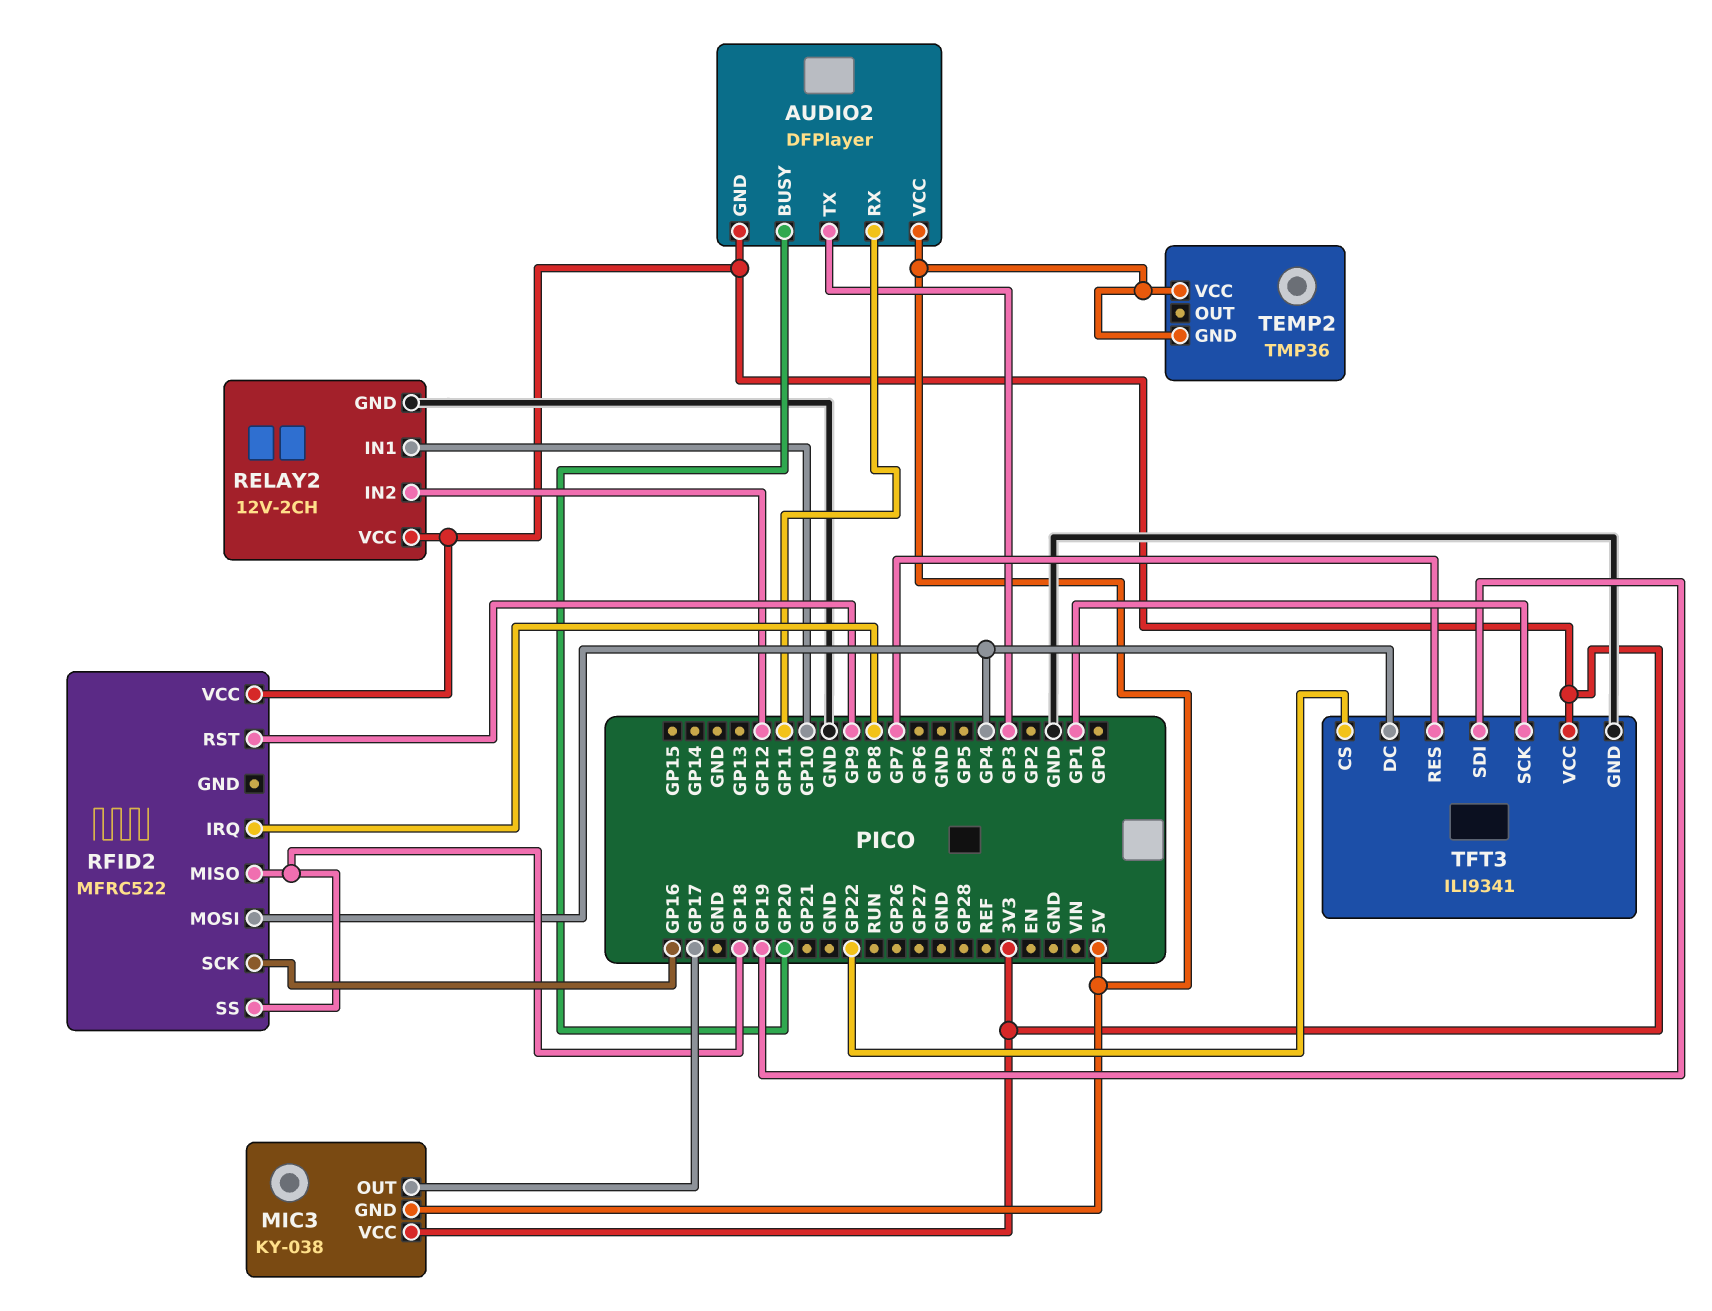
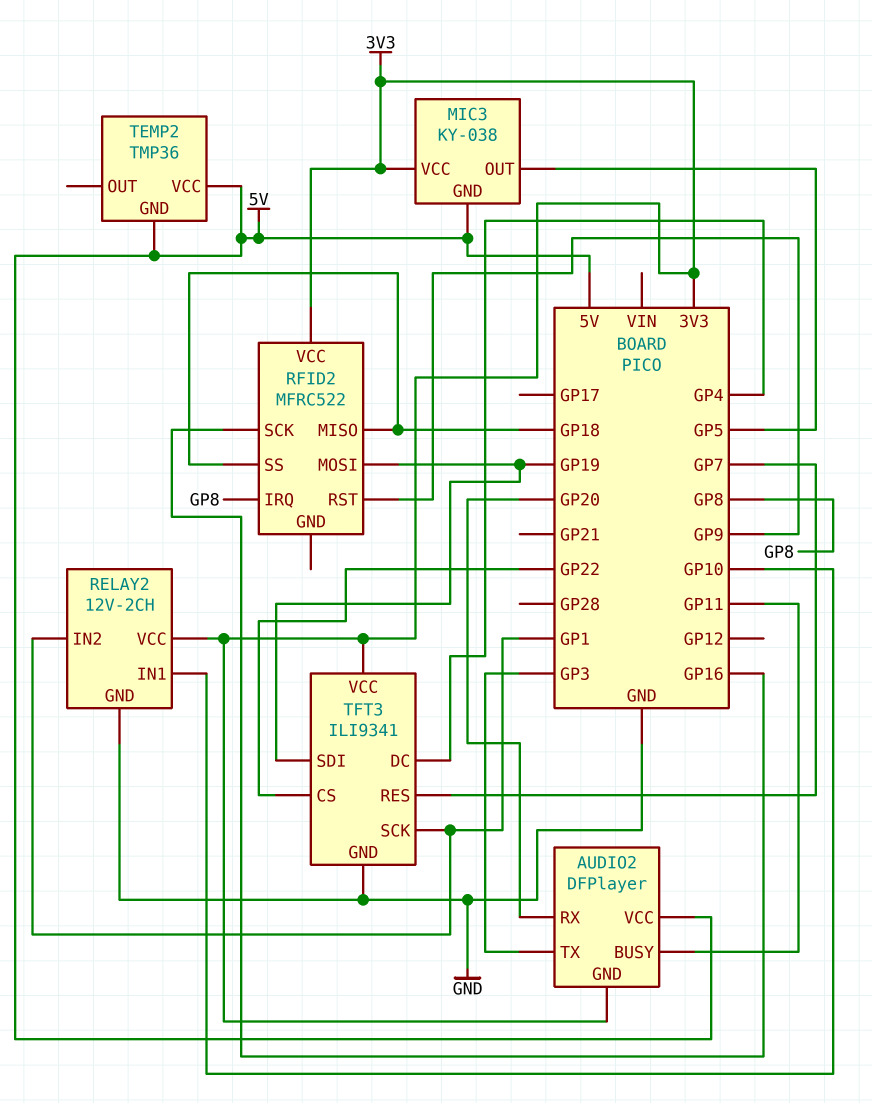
AUDIO2 pin BUSY: GP20 -> GP11
AUDIO2 pin RX: GP11 -> GP20
MIC3 pin OUT: GP17 -> GP5
RELAY2 pin IN2: GP12 -> GP1
RFID2 pin MOSI: GP4 -> GP19

